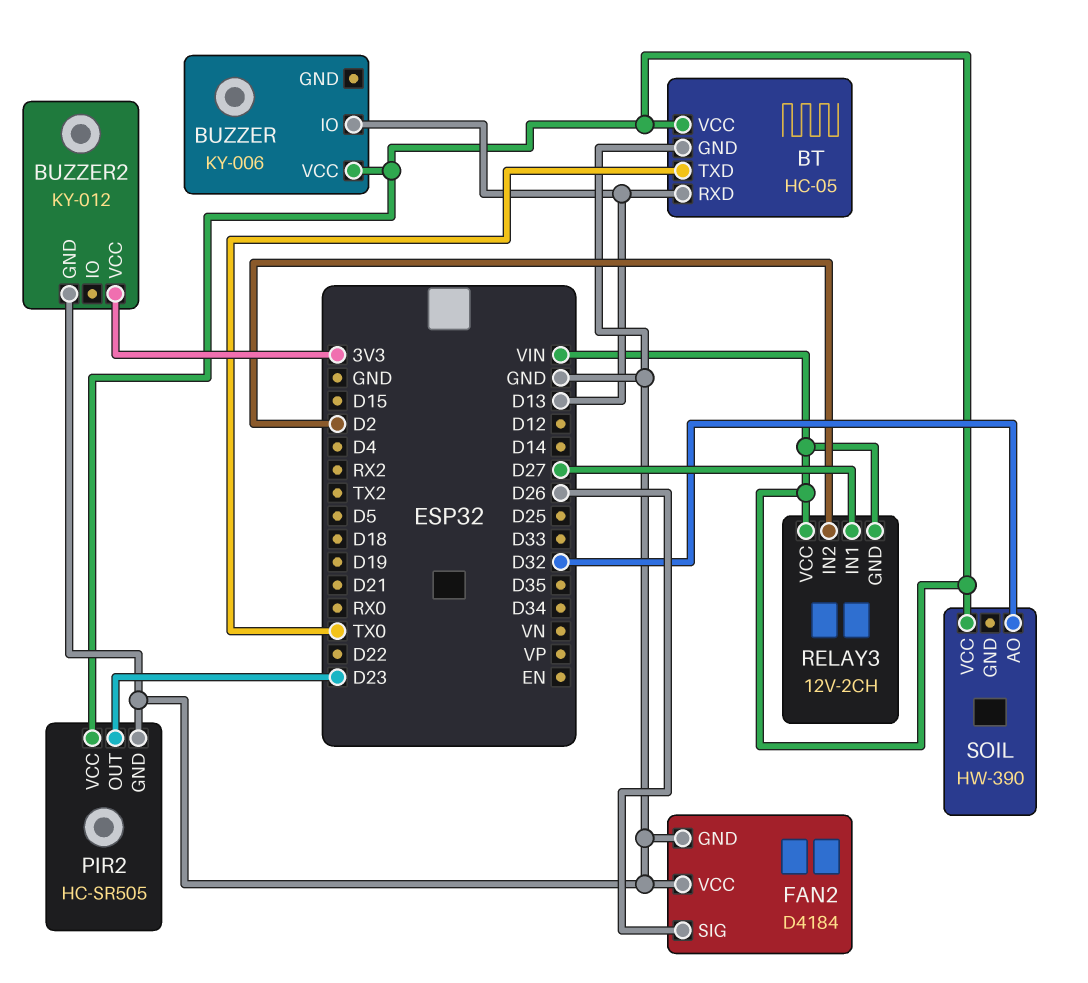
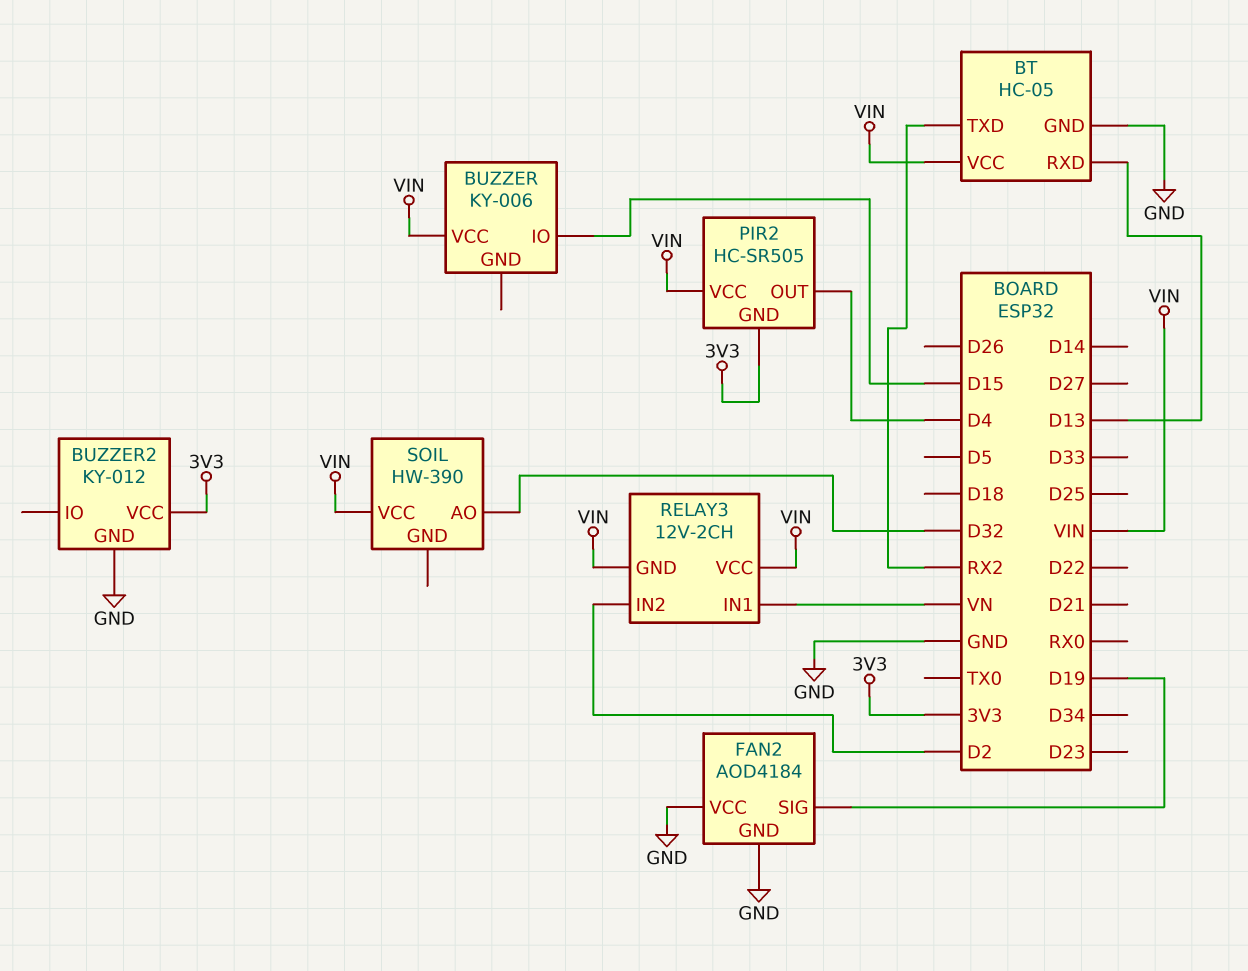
BT pin TXD: TX0 -> RX2
BUZZER pin IO: D13 -> D15
FAN2: D4184 -> AOD4184
FAN2 pin SIG: D26 -> D19
PIR2 pin GND: GND -> 3V3
PIR2 pin OUT: D23 -> D4
RELAY3 pin IN1: D27 -> VN

